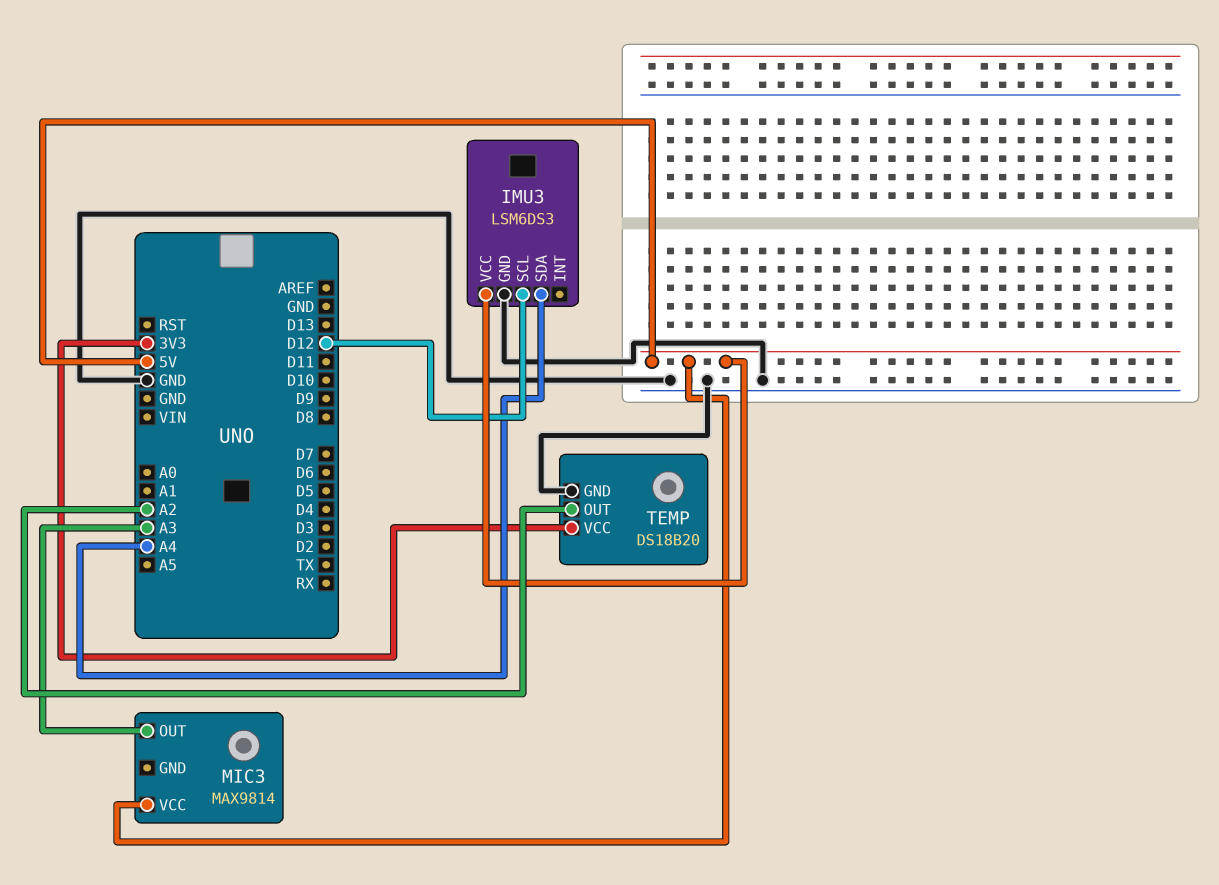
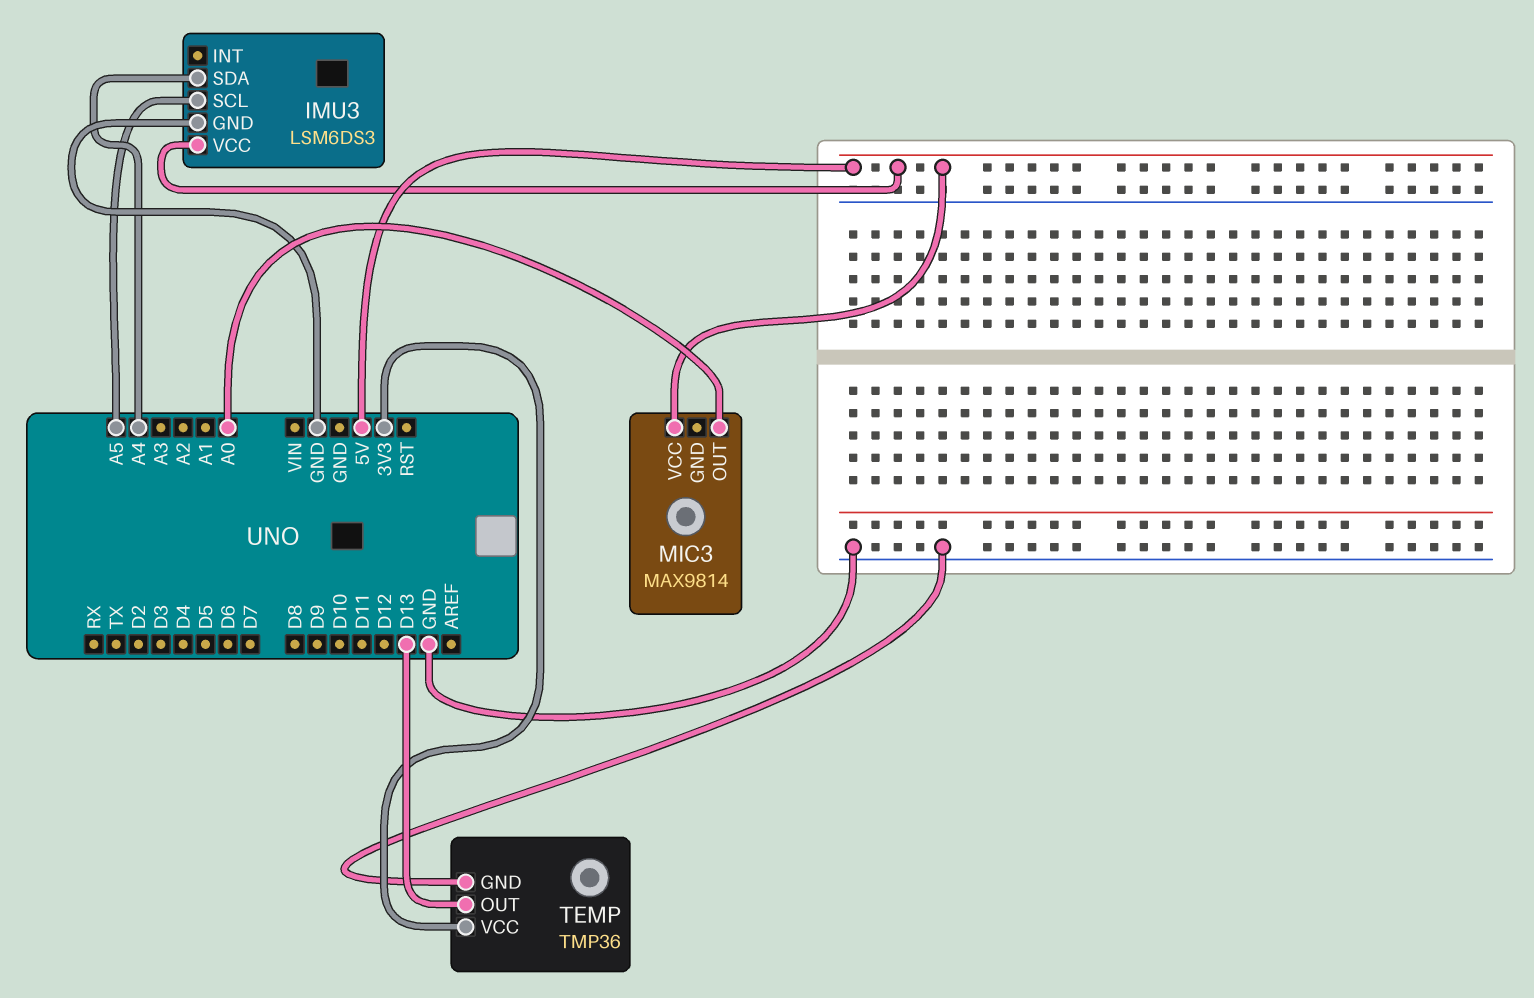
IMU3 pin SCL: D12 -> A5
MIC3 pin OUT: A3 -> A0
TEMP: DS18B20 -> TMP36
TEMP pin OUT: A2 -> D13

